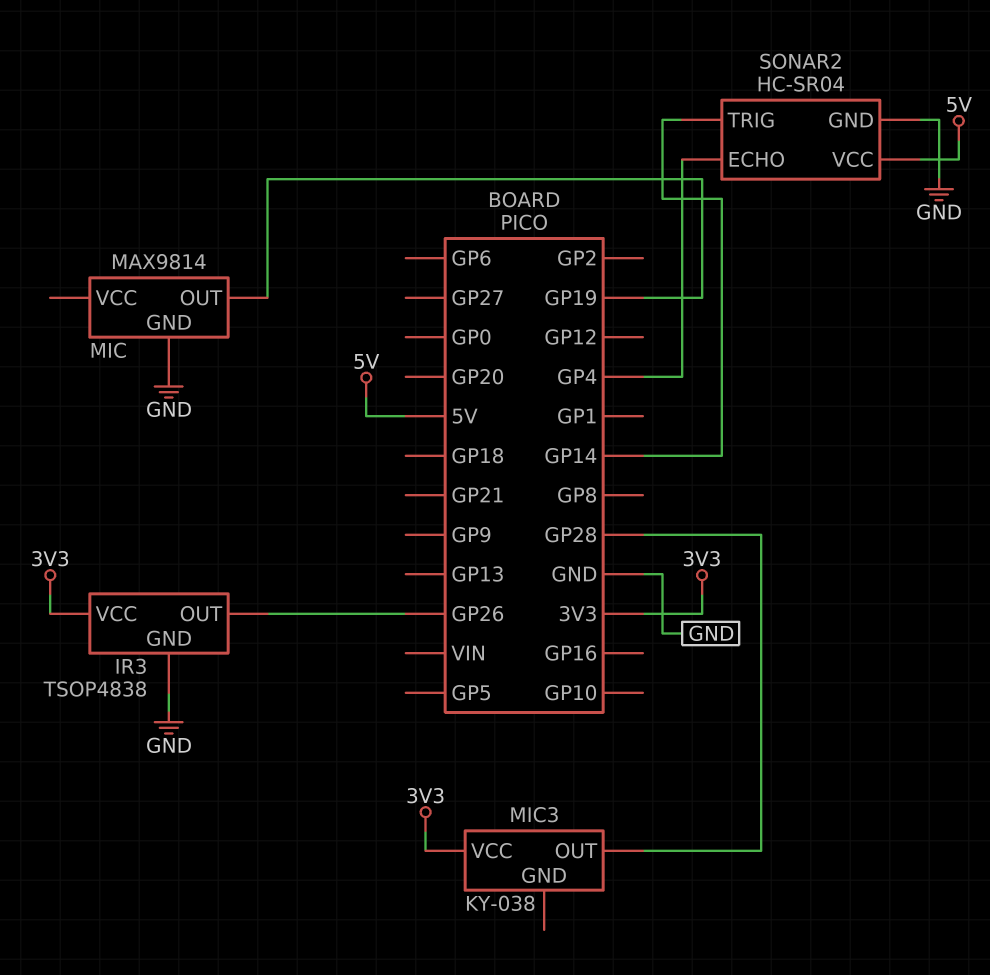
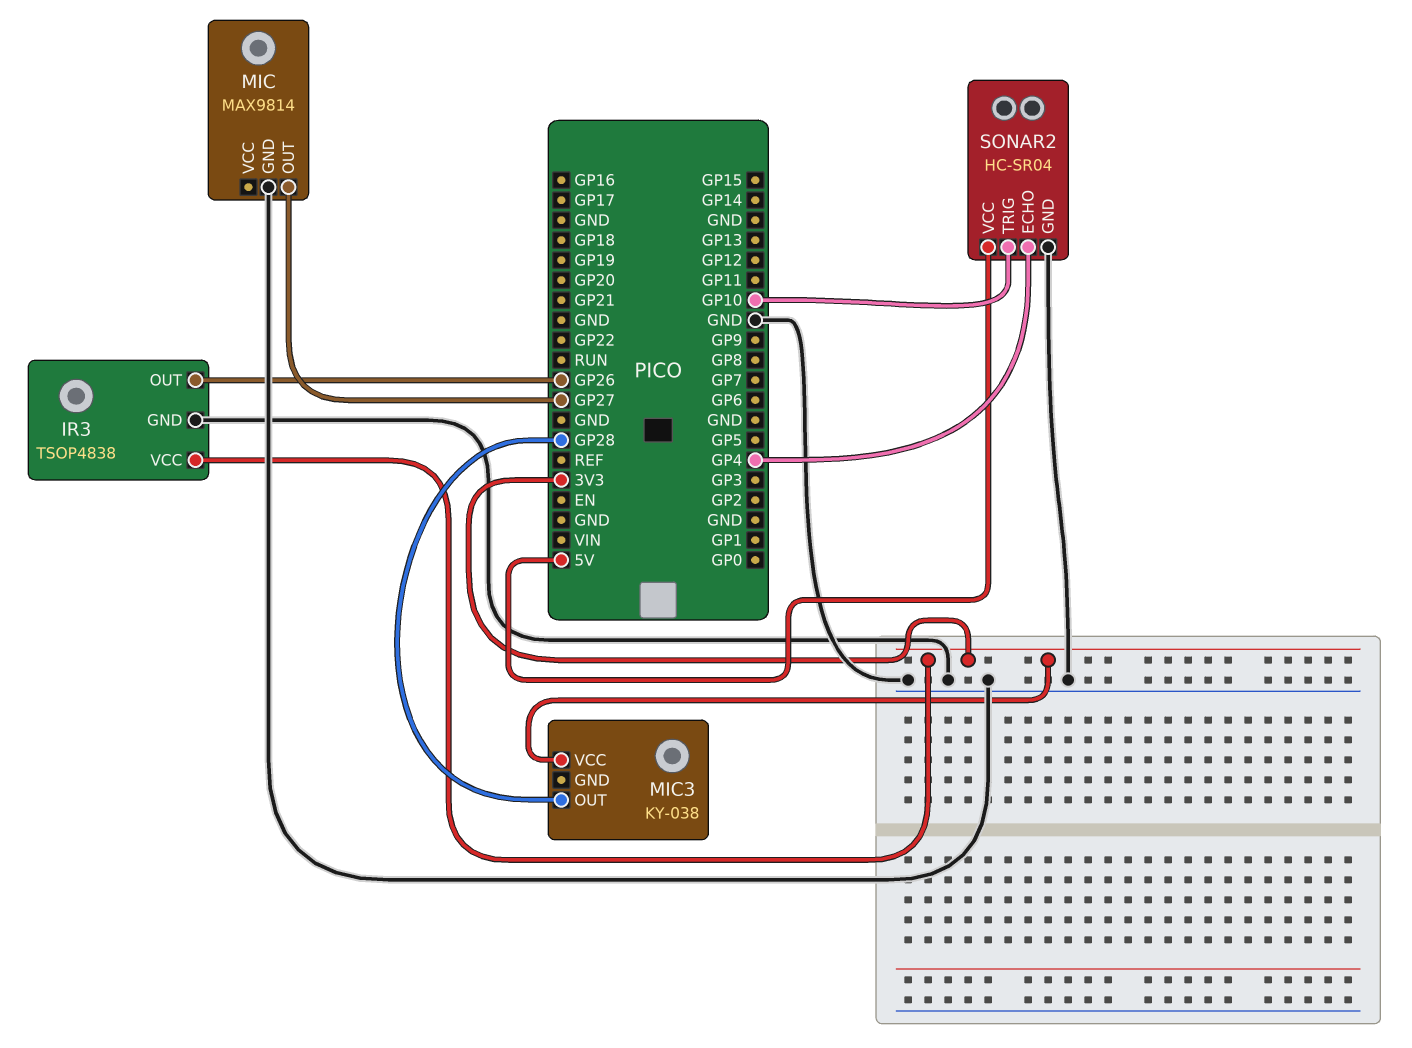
MIC pin OUT: GP19 -> GP27
SONAR2 pin TRIG: GP14 -> GP10

